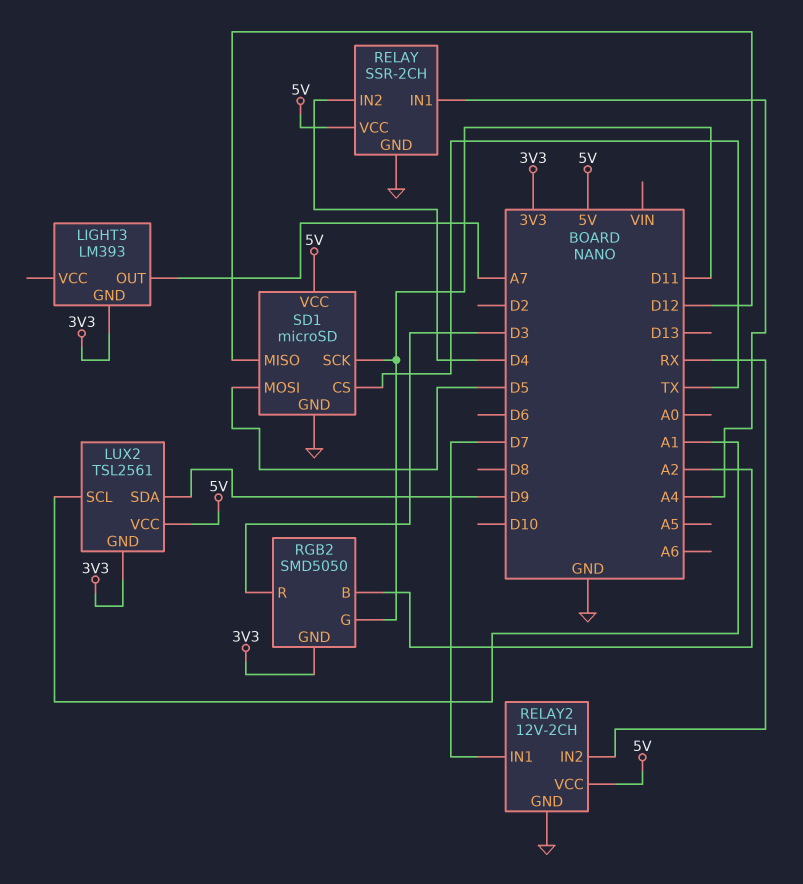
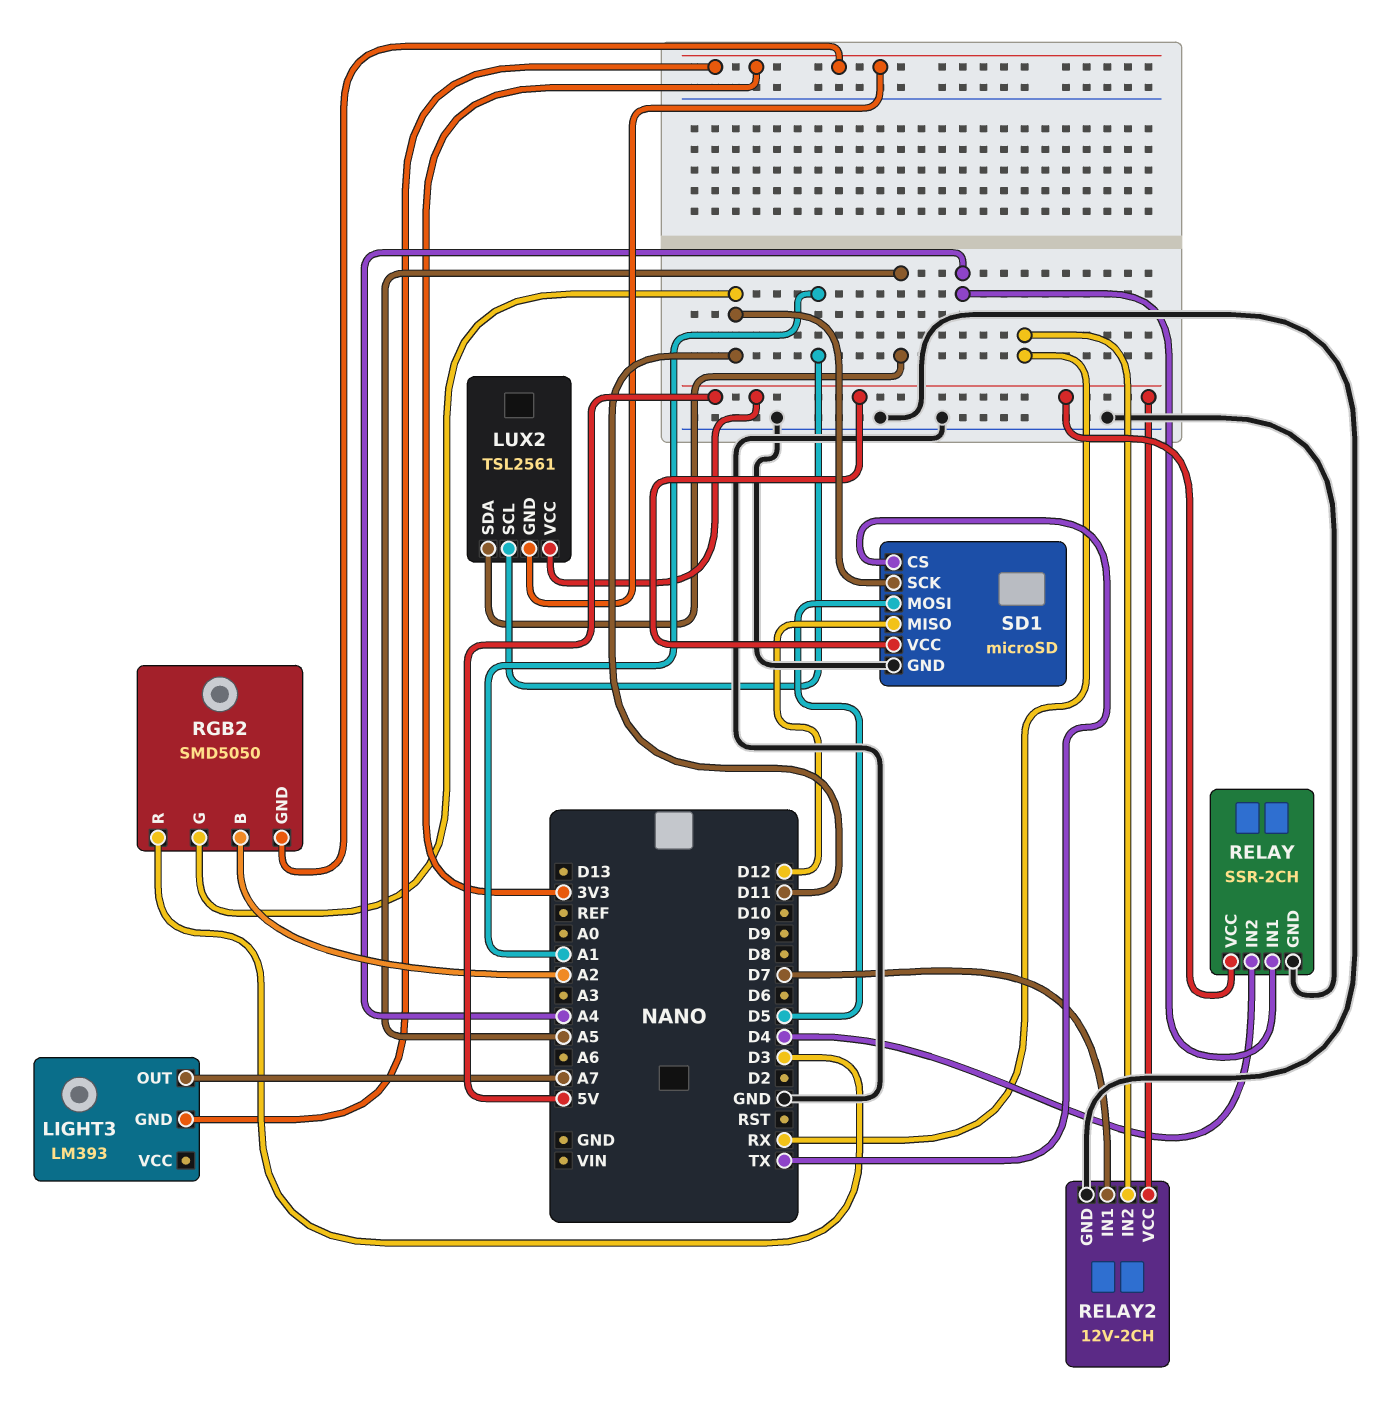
LUX2 pin SDA: D9 -> A5

